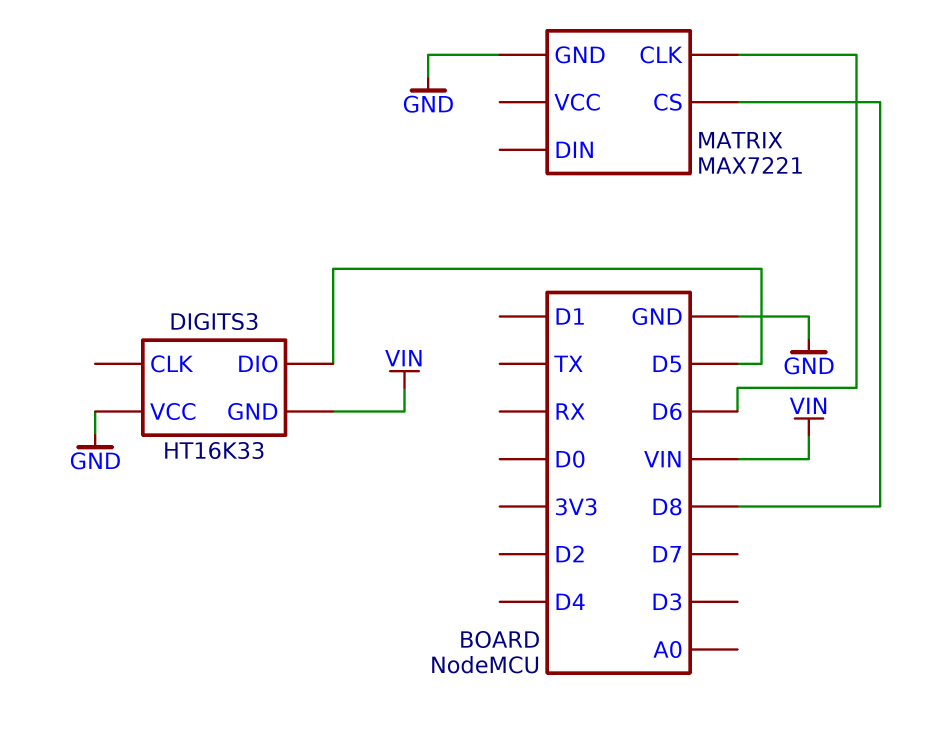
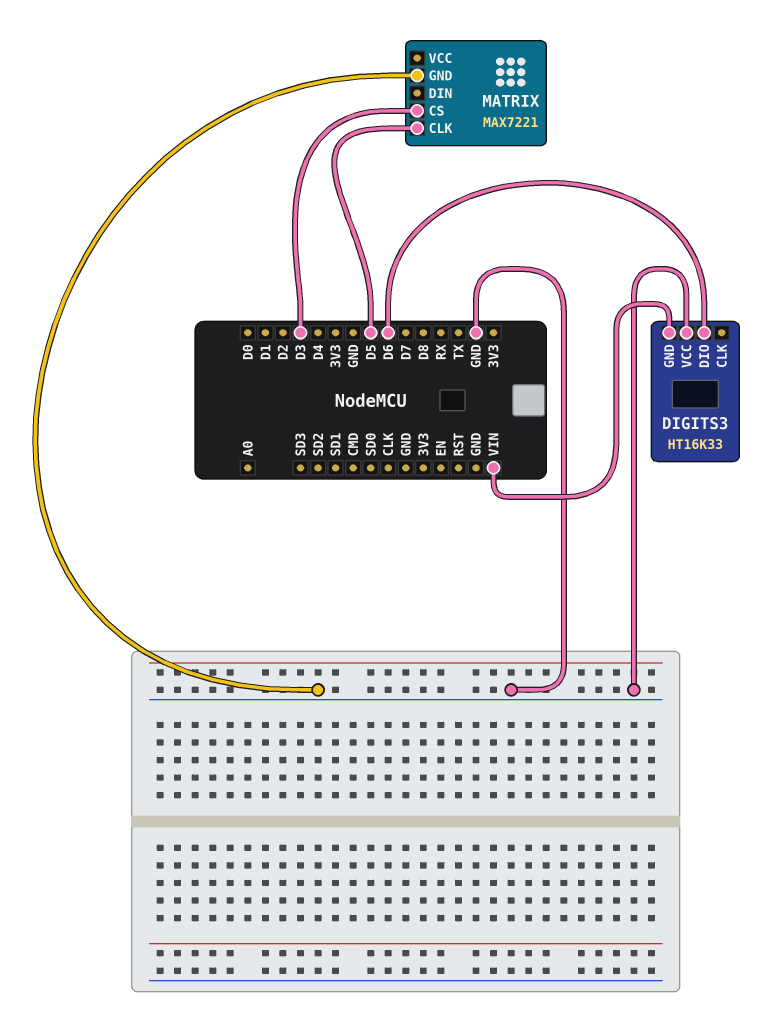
DIGITS3 pin DIO: D5 -> D6
MATRIX pin CLK: D6 -> D5
MATRIX pin CS: D8 -> D3

